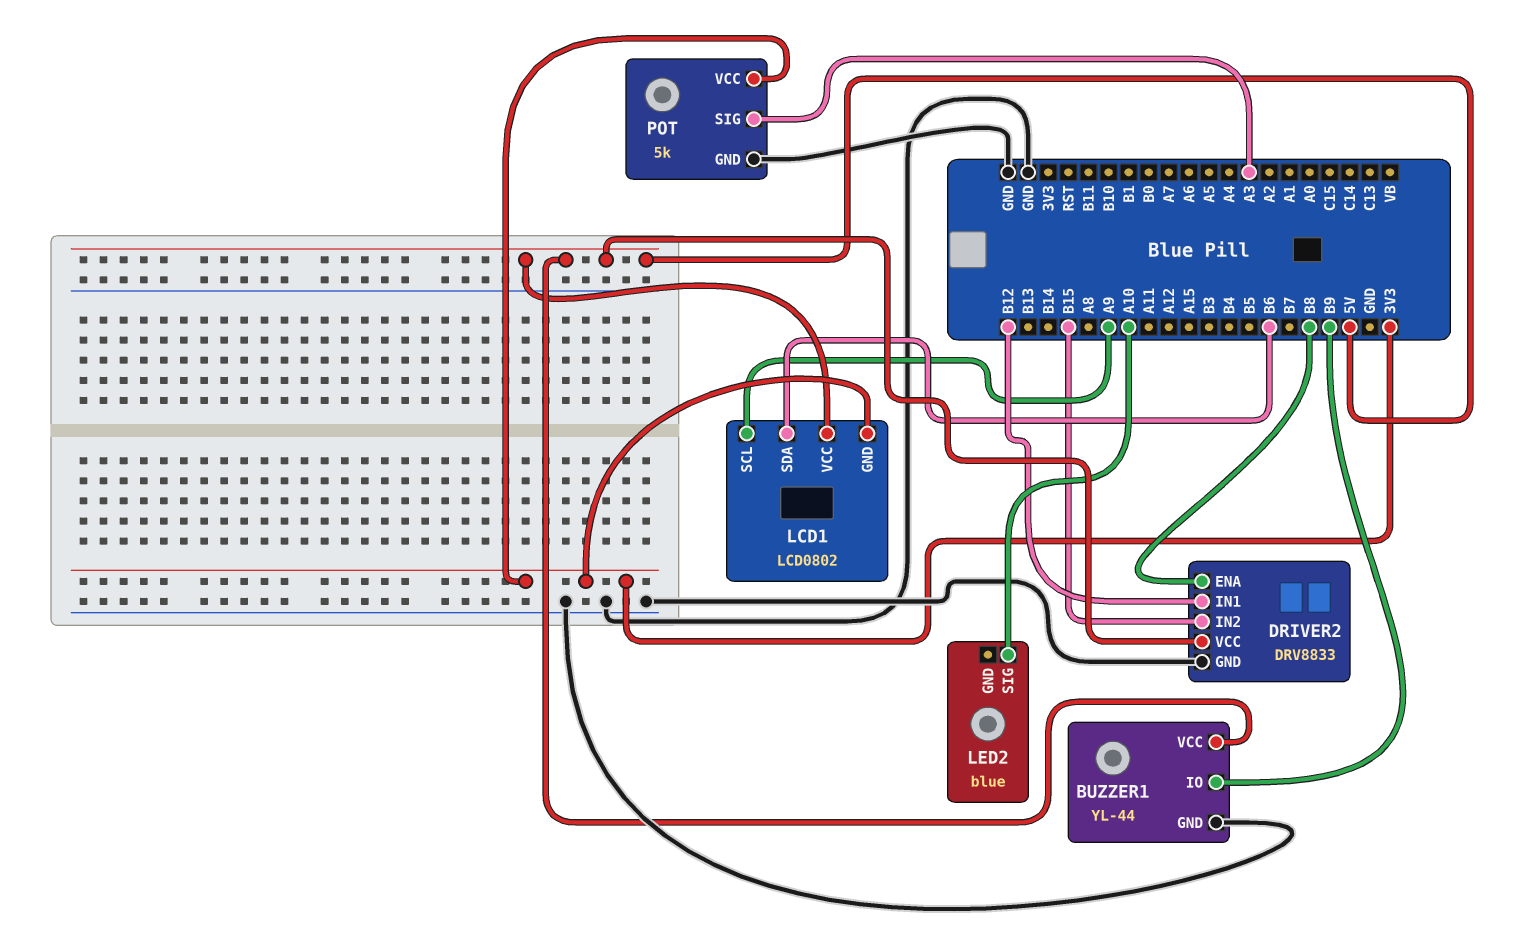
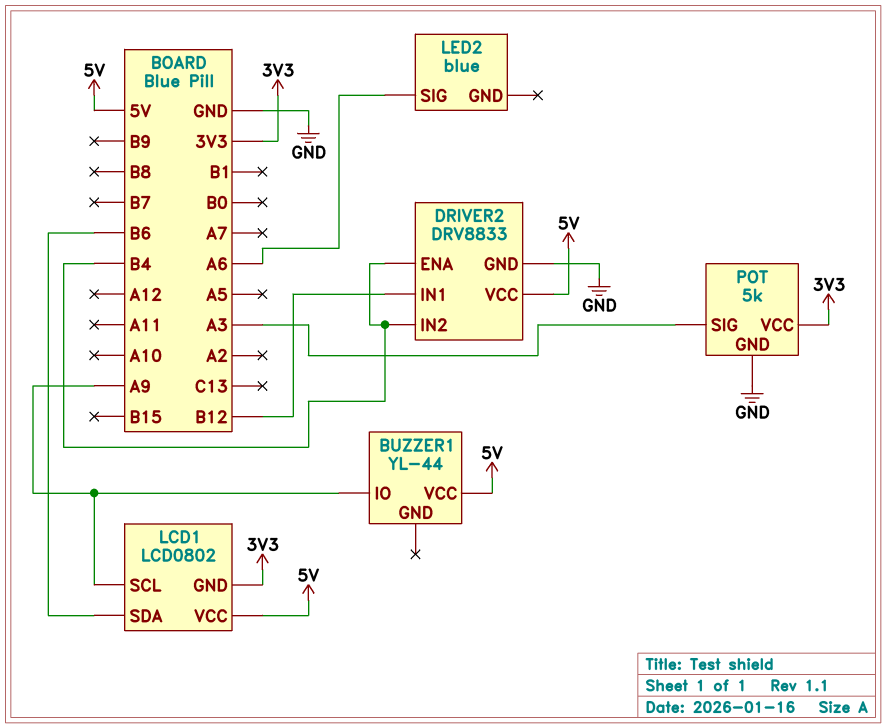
BUZZER1 pin GND: GND -> none
BUZZER1 pin IO: B9 -> A9
DRIVER2 pin ENA: B8 -> B4
DRIVER2 pin IN2: B15 -> B4
LED2 pin SIG: A10 -> A6

